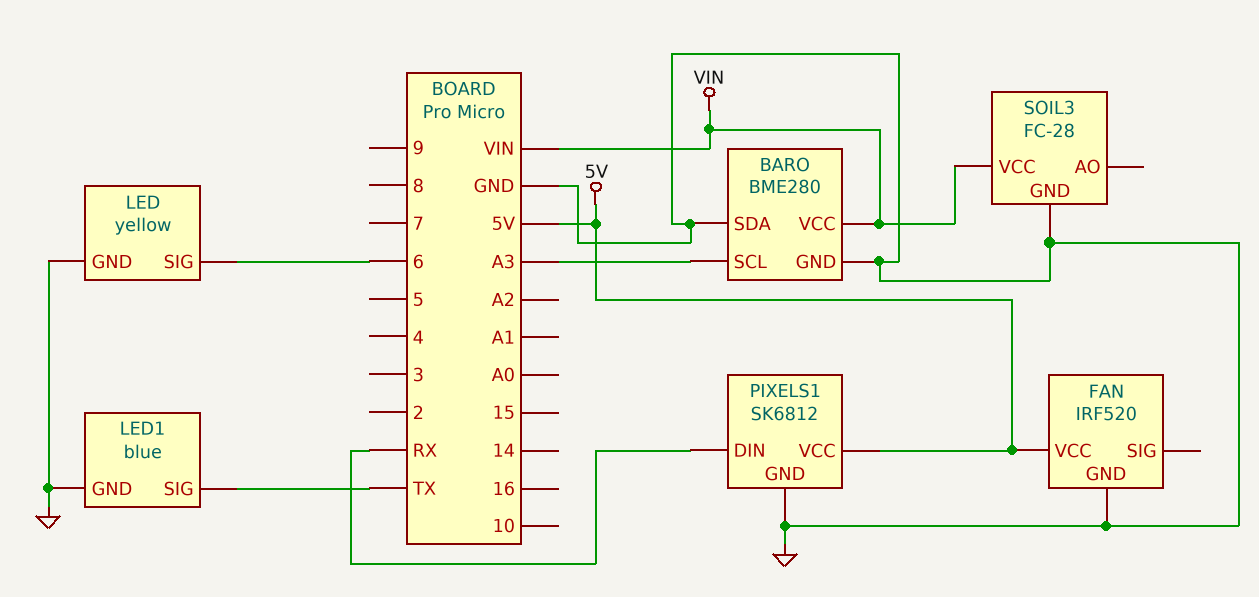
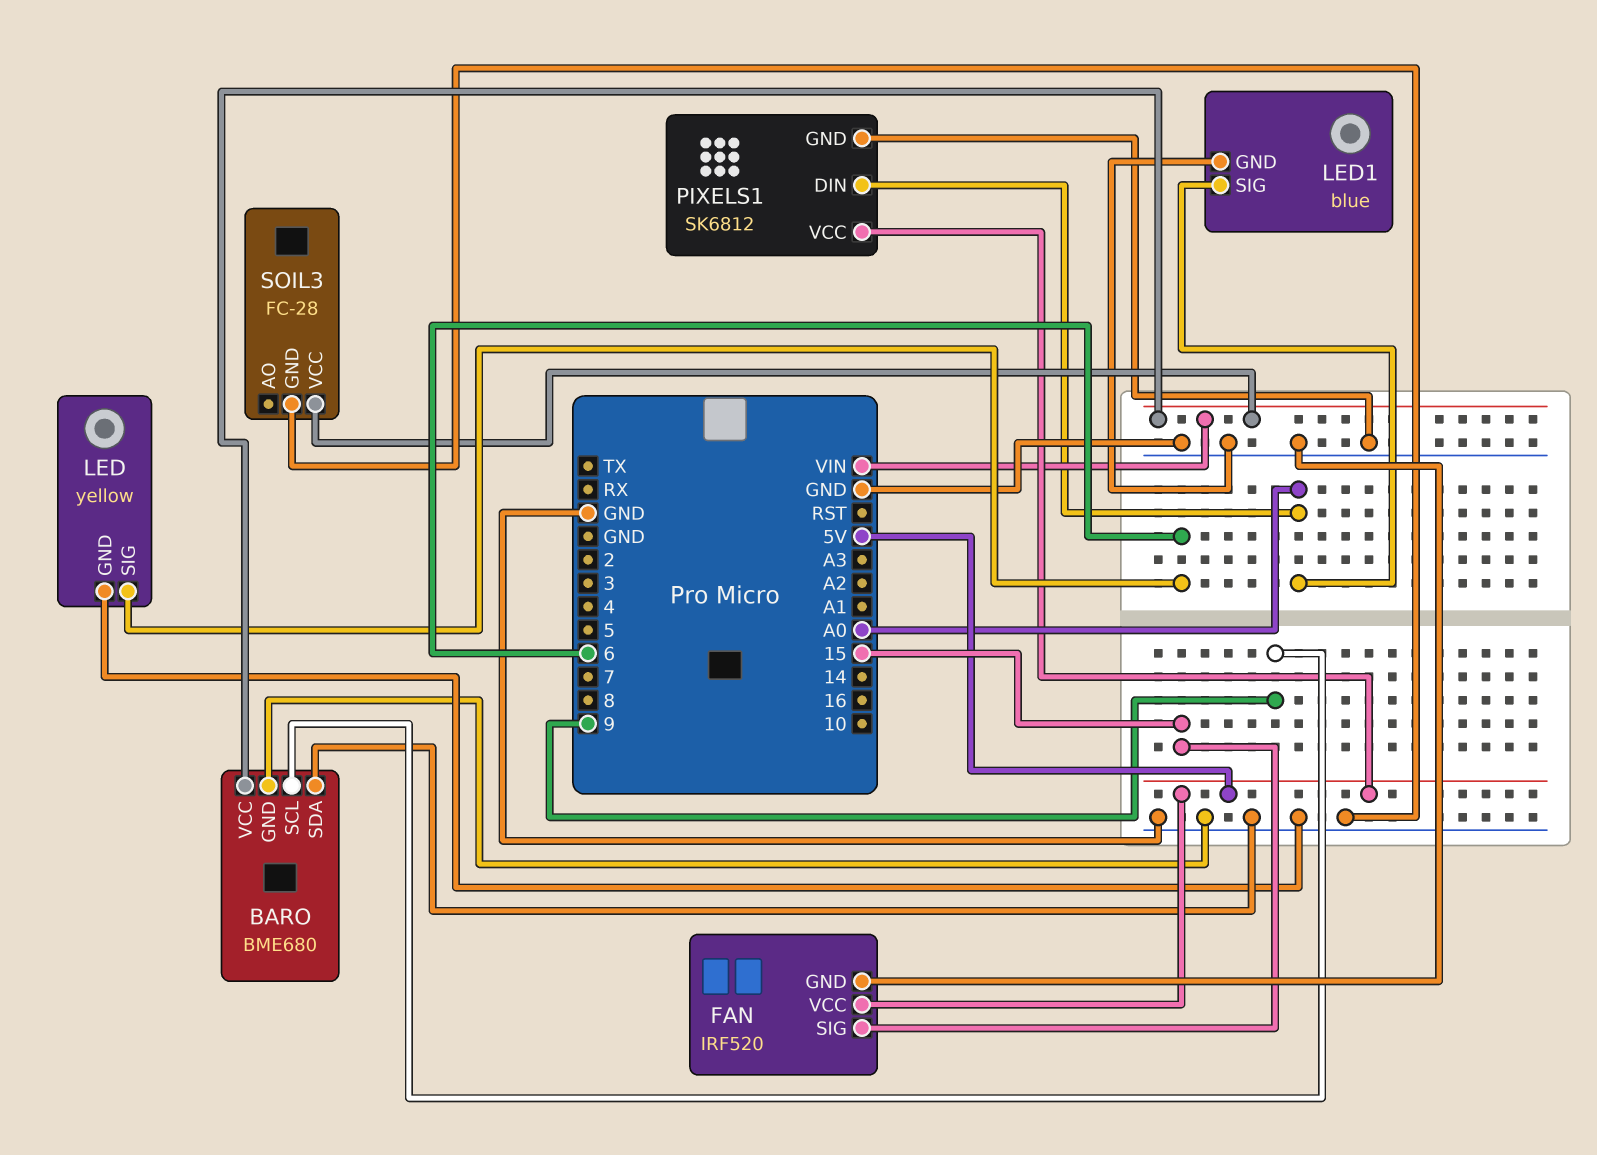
BARO: BME280 -> BME680
BARO pin SCL: A3 -> 9
FAN pin SIG: none -> 15
LED1 pin SIG: TX -> A0
PIXELS1 pin DIN: RX -> A0

